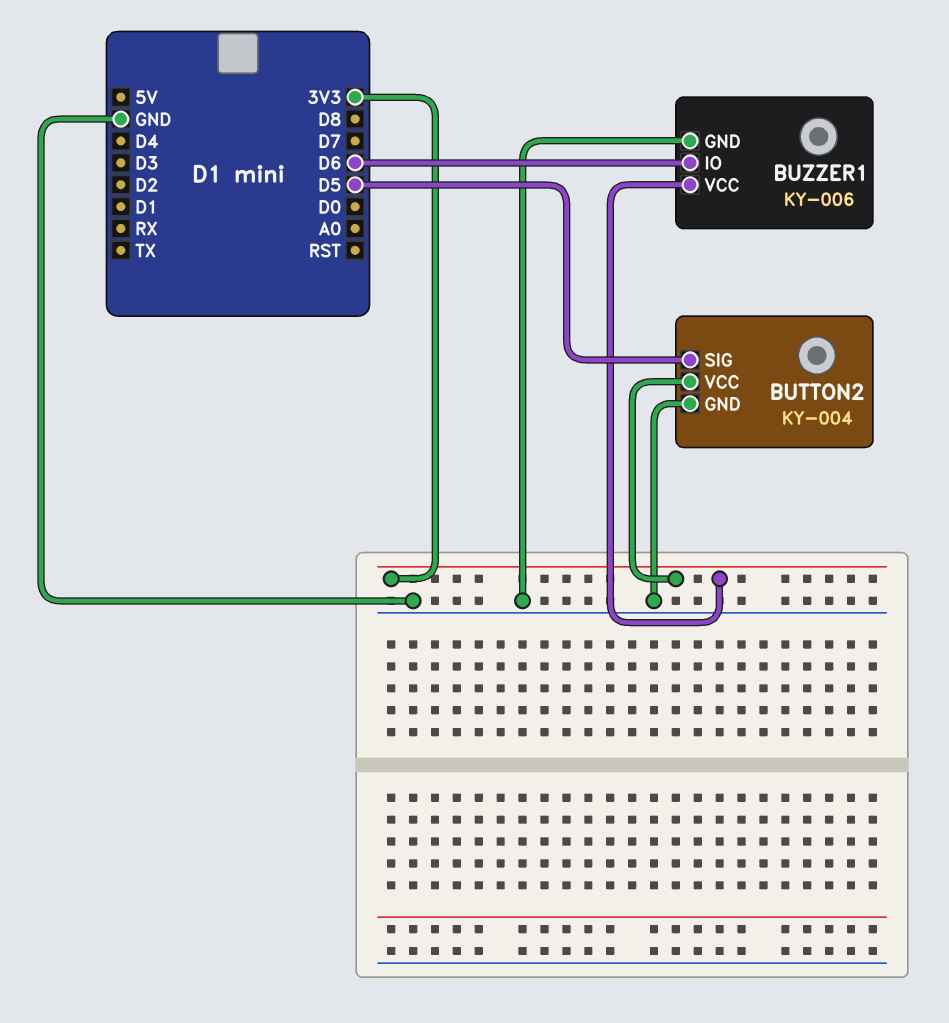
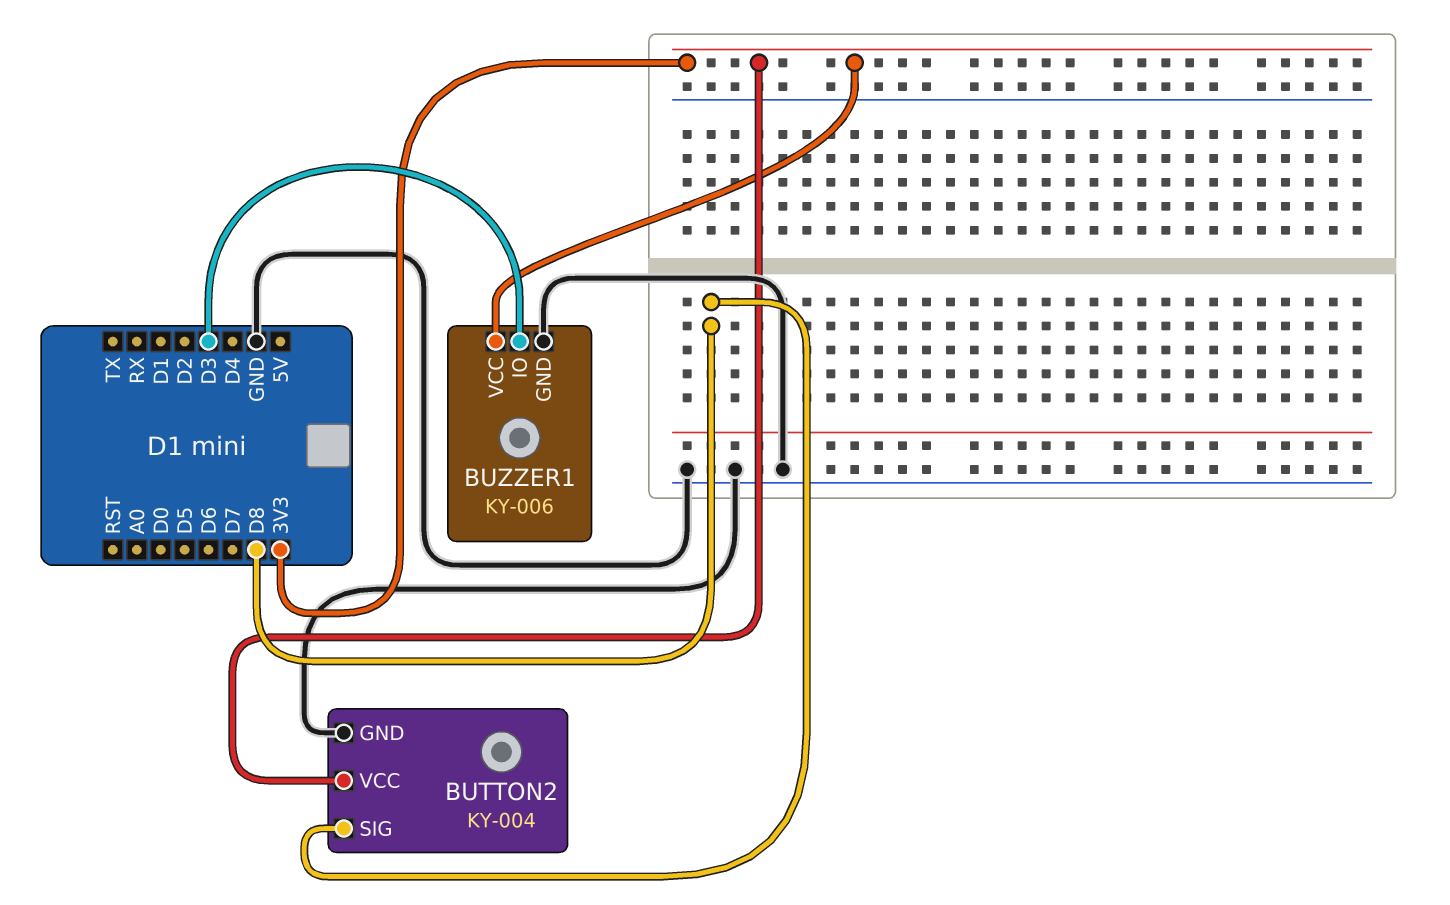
BUTTON2 pin SIG: D5 -> D8
BUZZER1 pin IO: D6 -> D3

